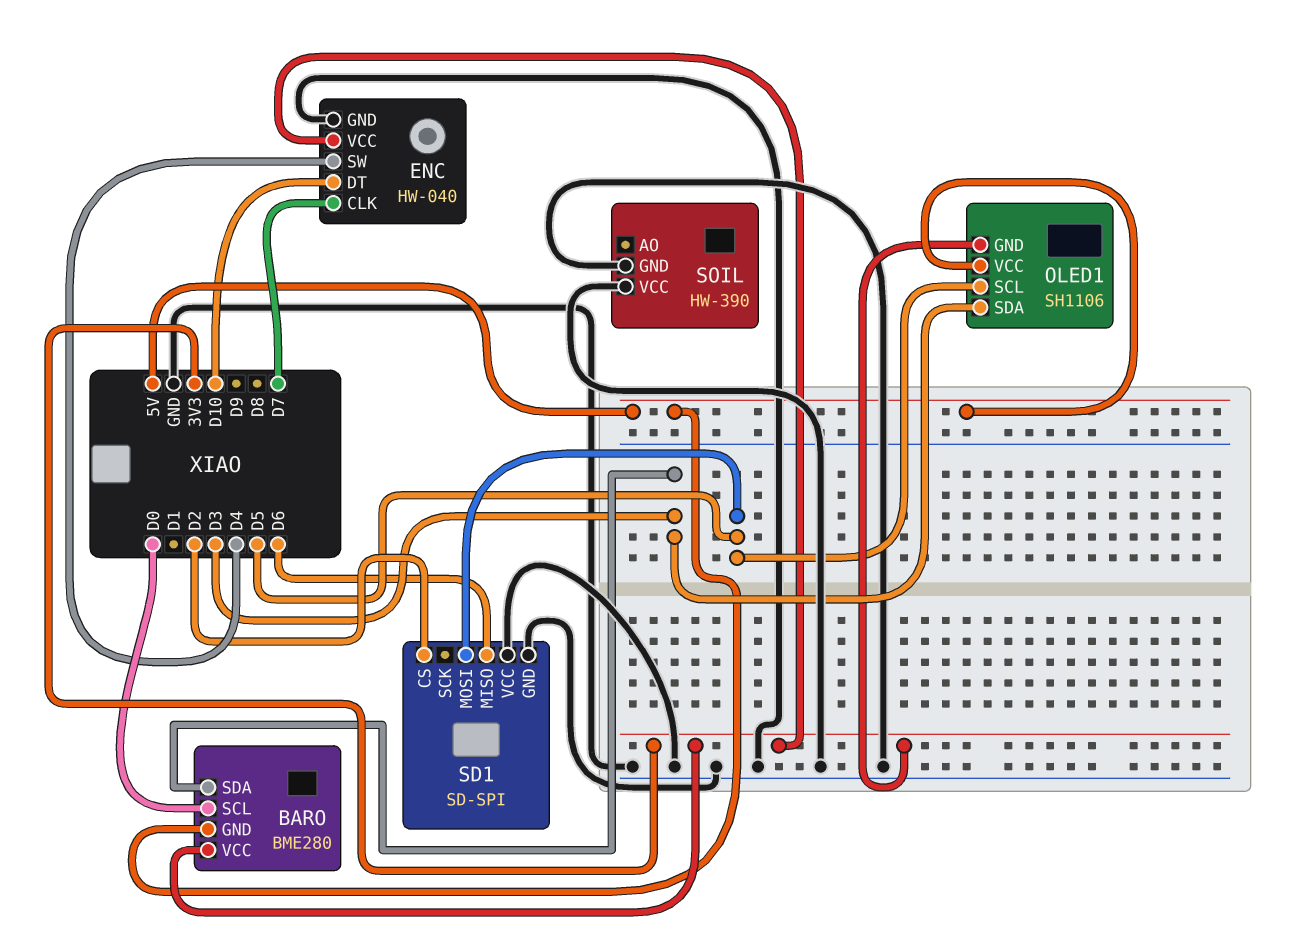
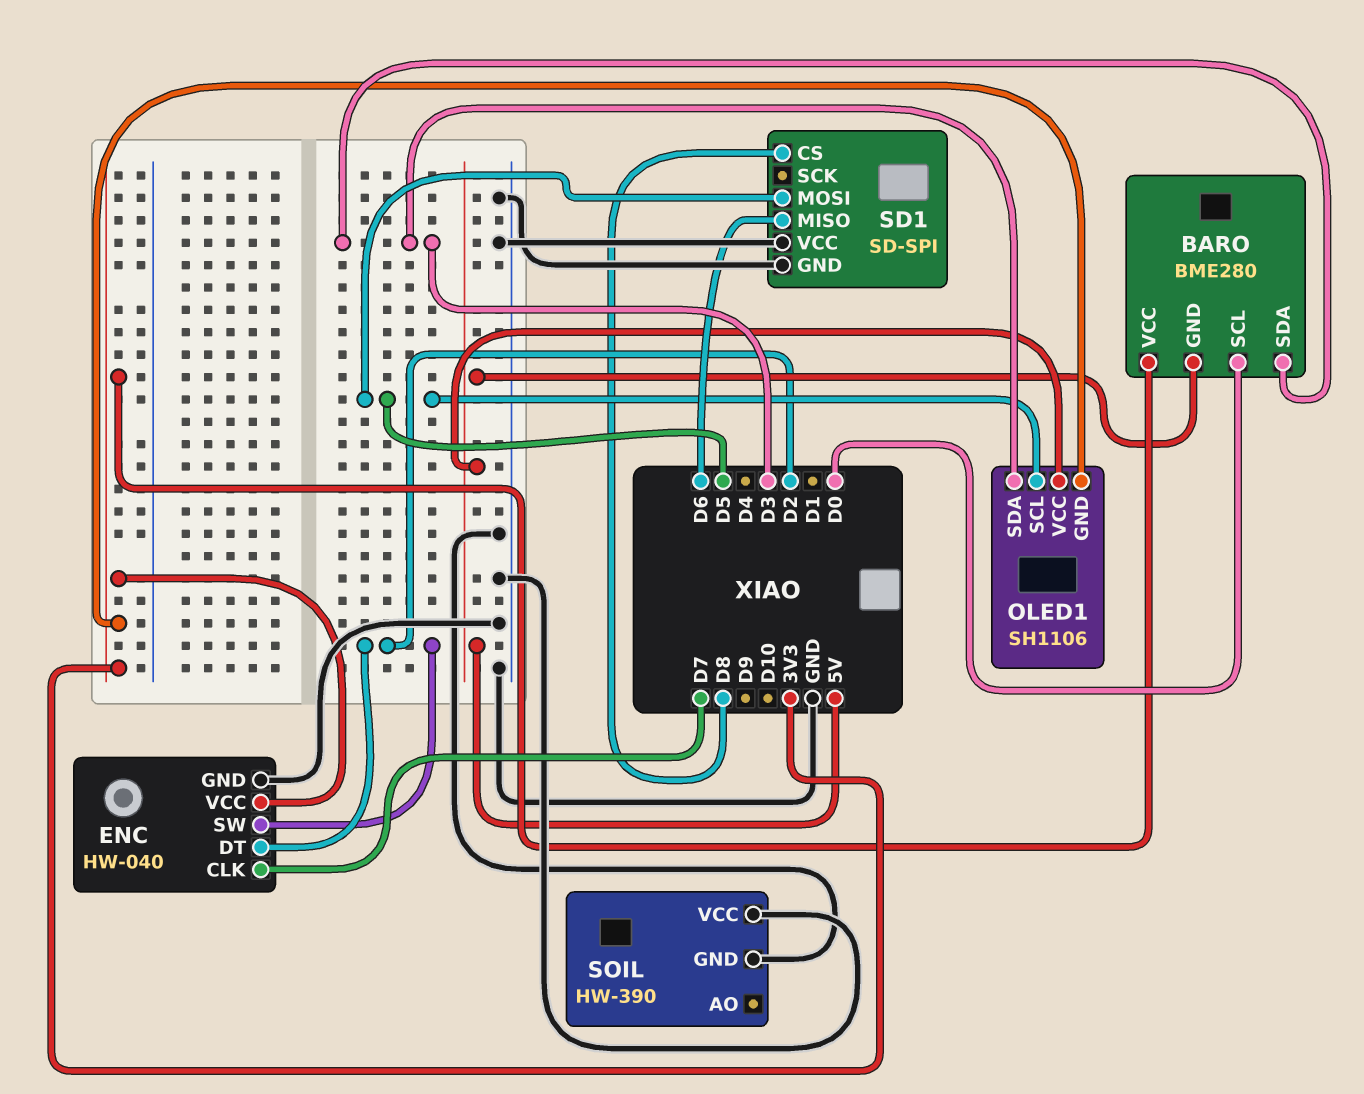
ENC pin DT: D10 -> D2
ENC pin SW: D4 -> D2
SD1 pin CS: D2 -> D8

